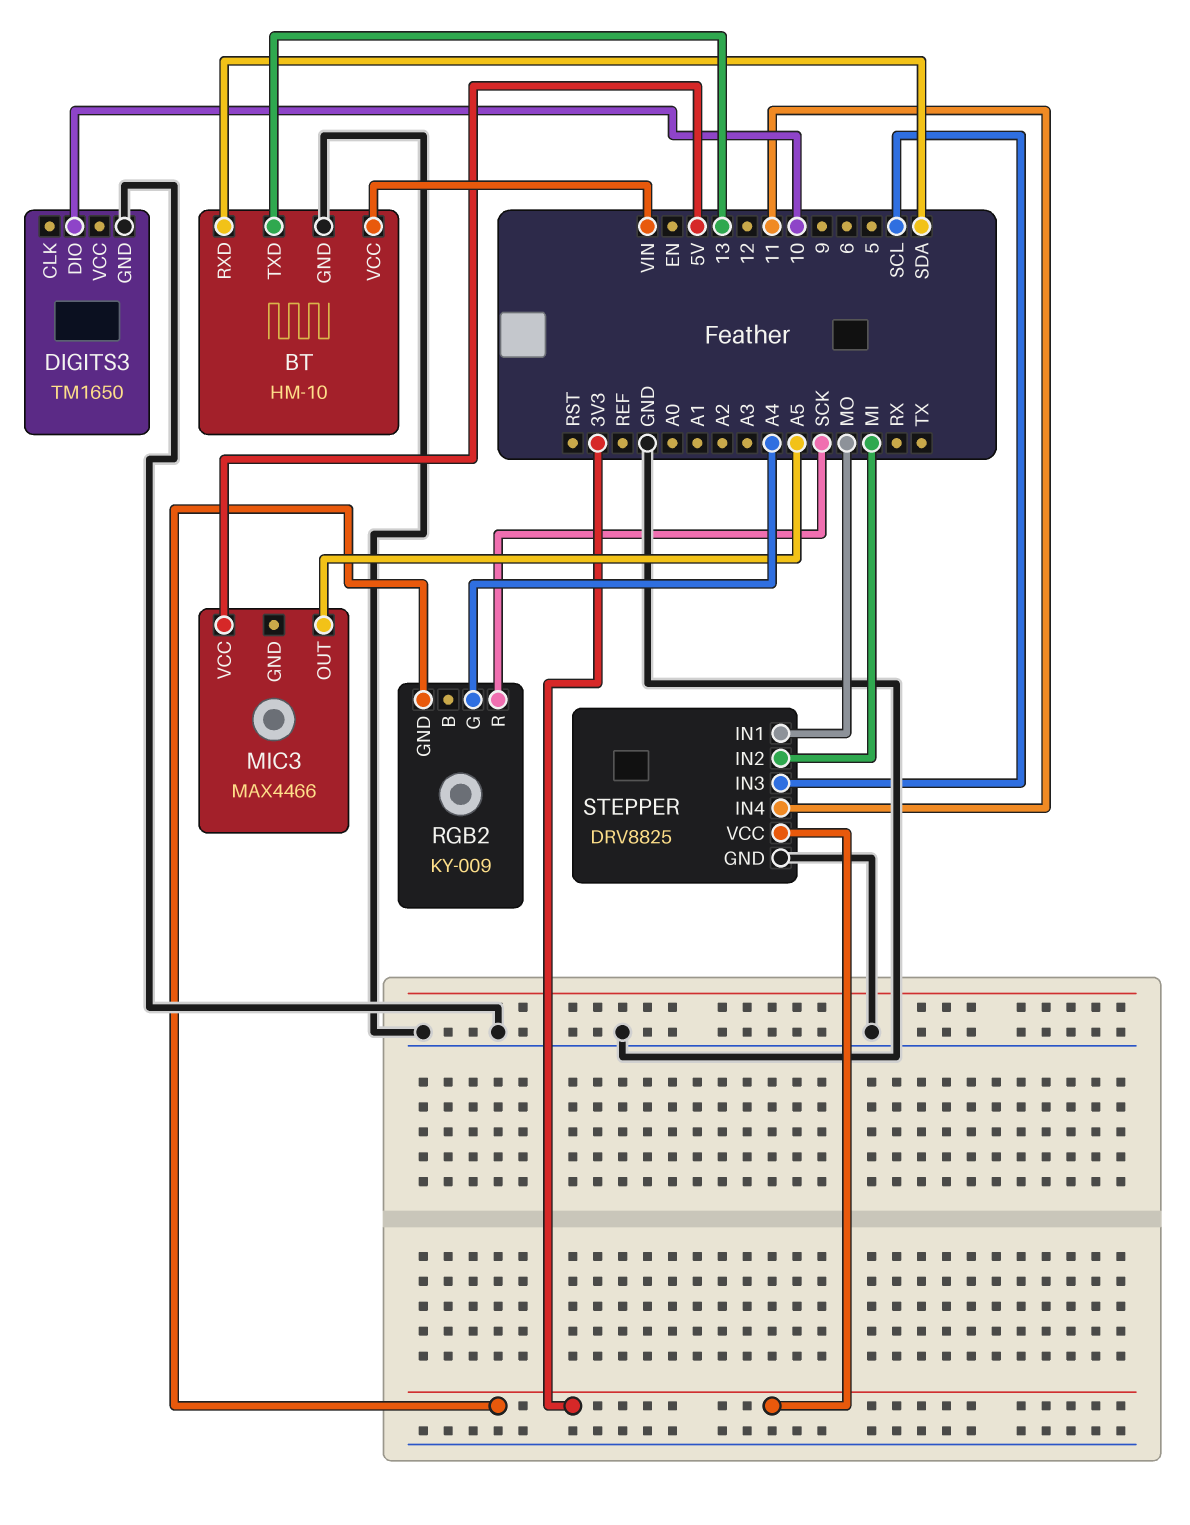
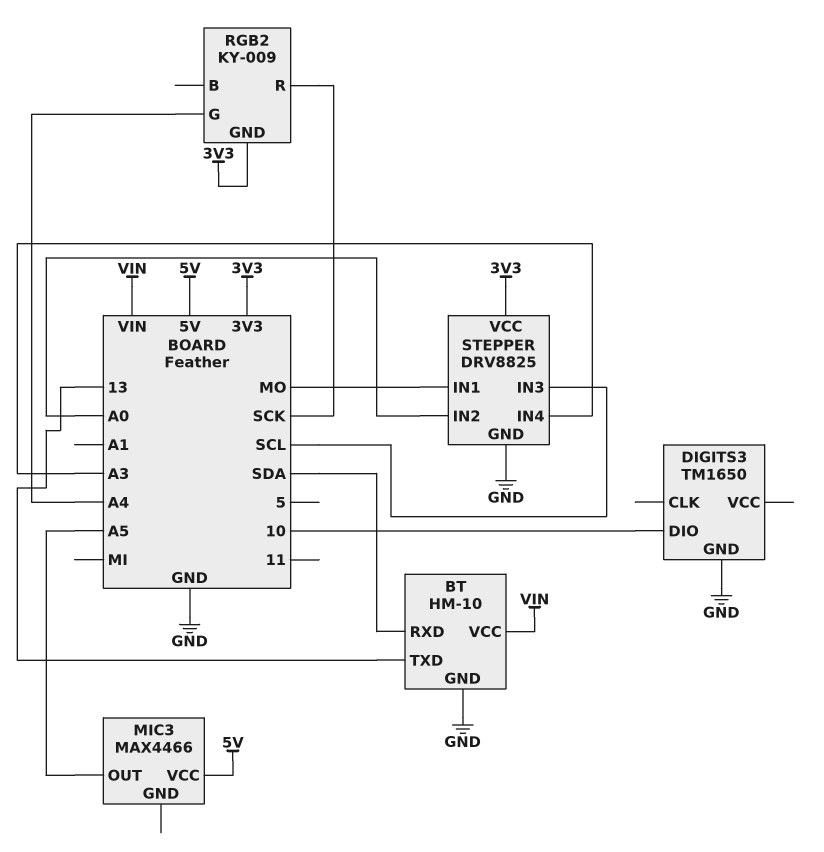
STEPPER pin IN2: MI -> A0
STEPPER pin IN4: 11 -> A3

